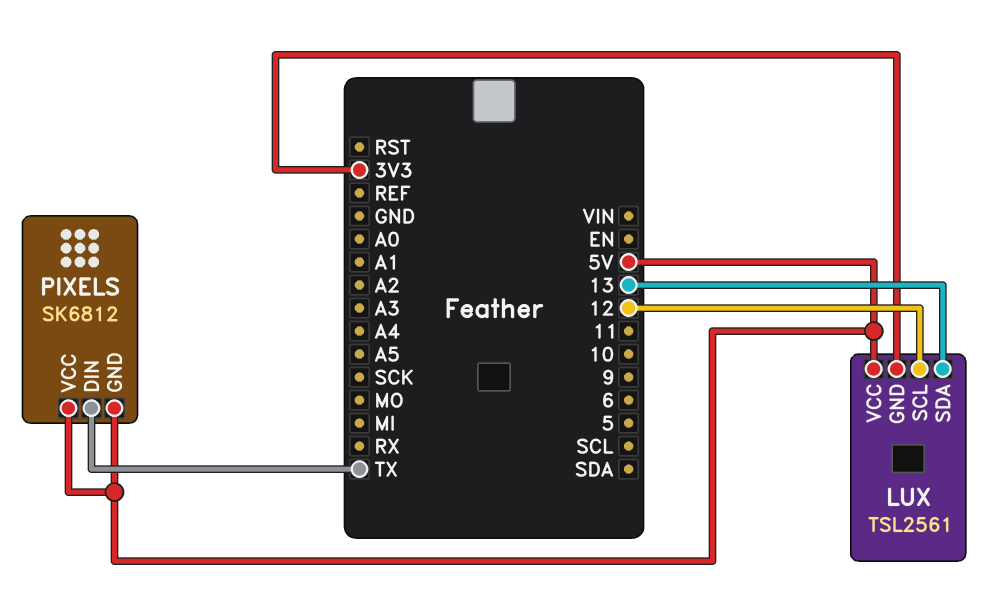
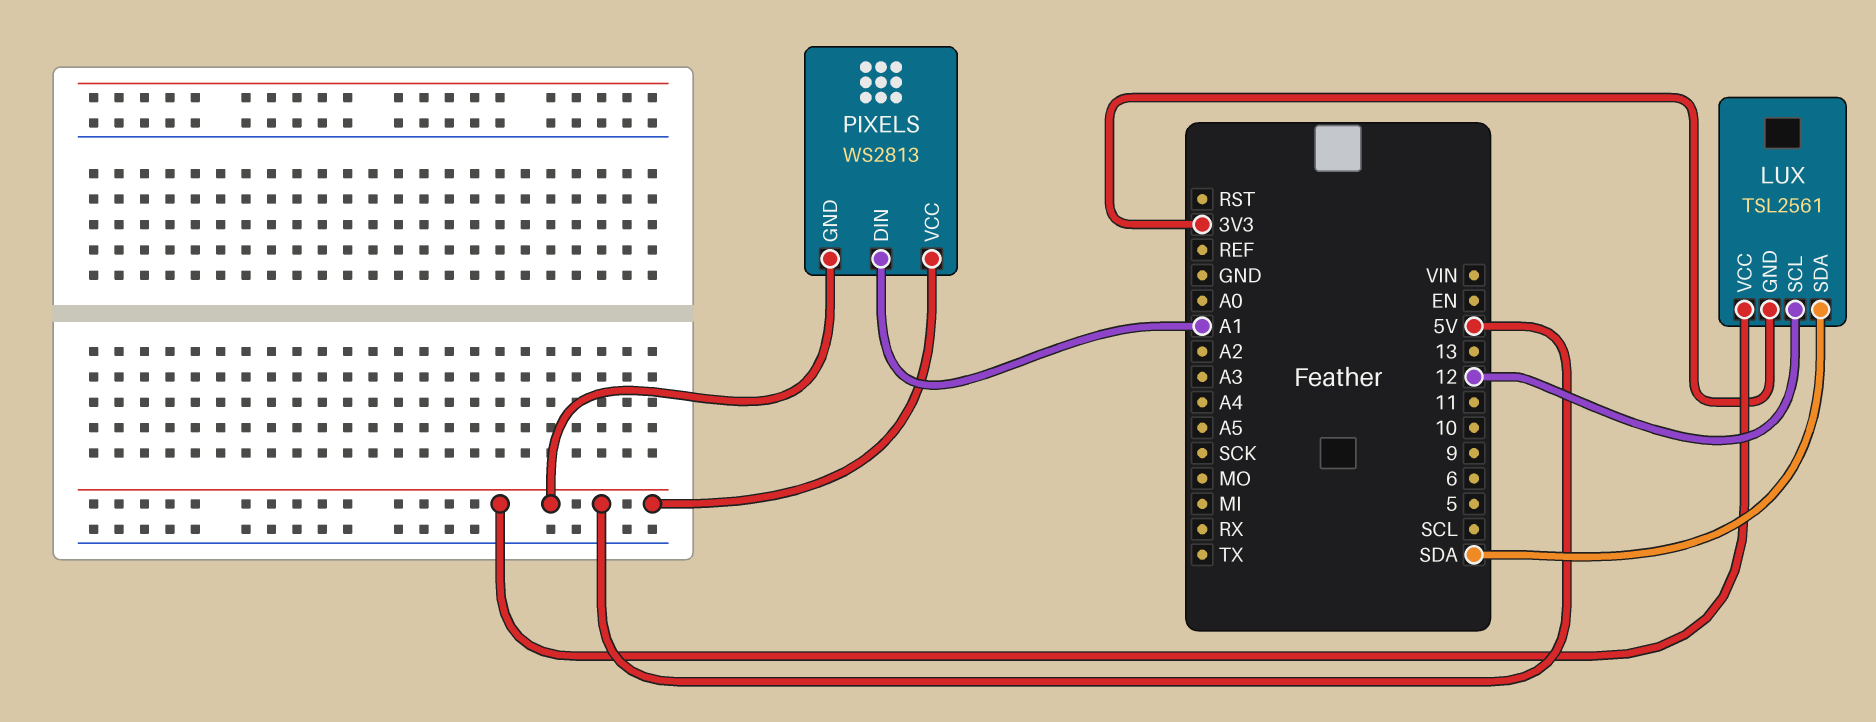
LUX pin SDA: 13 -> SDA
PIXELS: SK6812 -> WS2813
PIXELS pin DIN: TX -> A1

